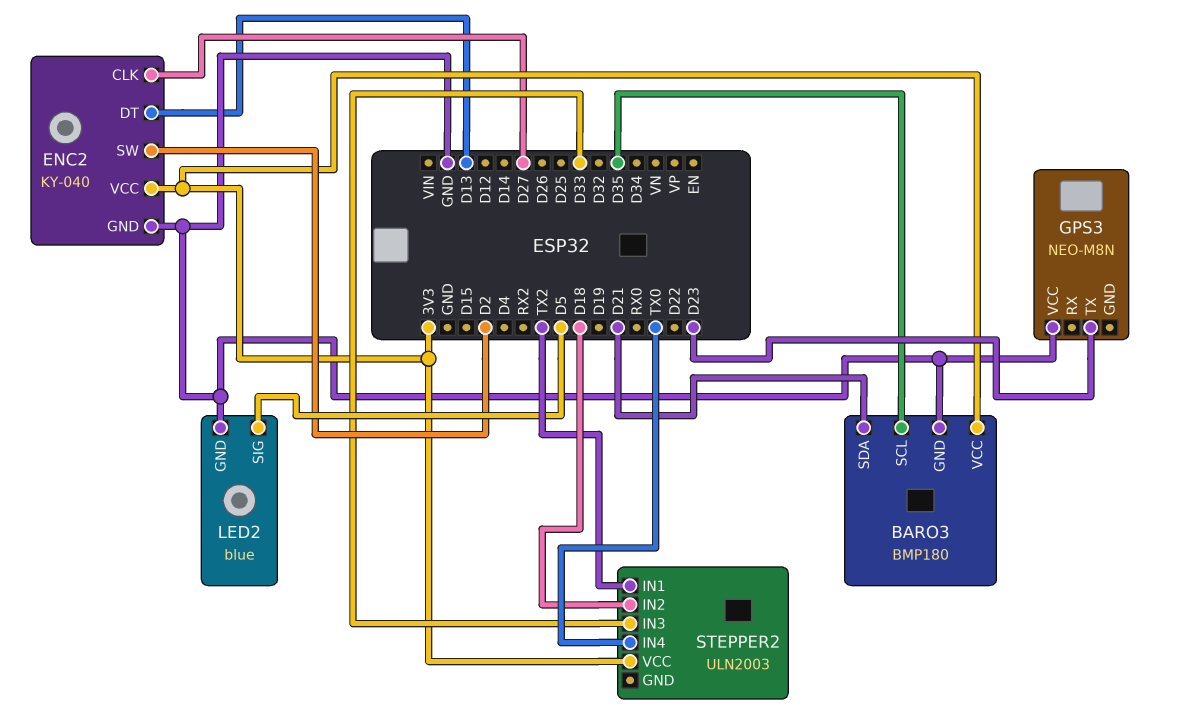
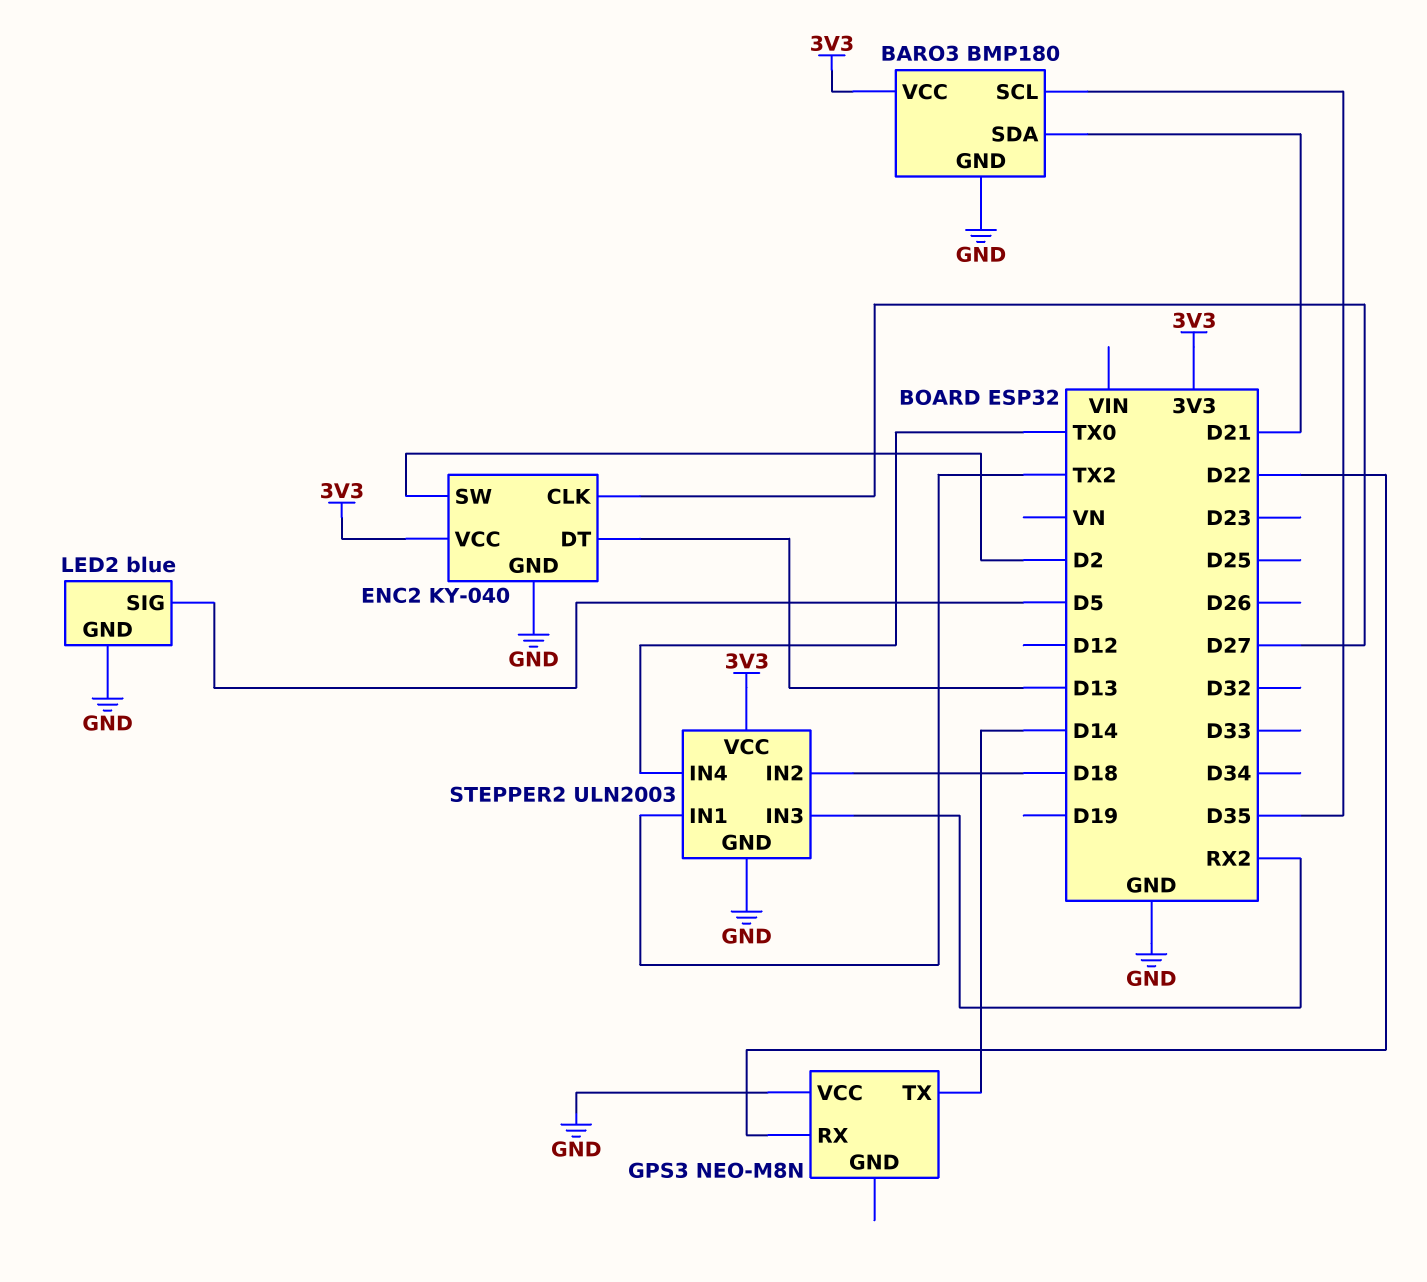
GPS3 pin RX: none -> D22
GPS3 pin TX: D23 -> D14
STEPPER2 pin GND: none -> GND
STEPPER2 pin IN3: D33 -> RX2

